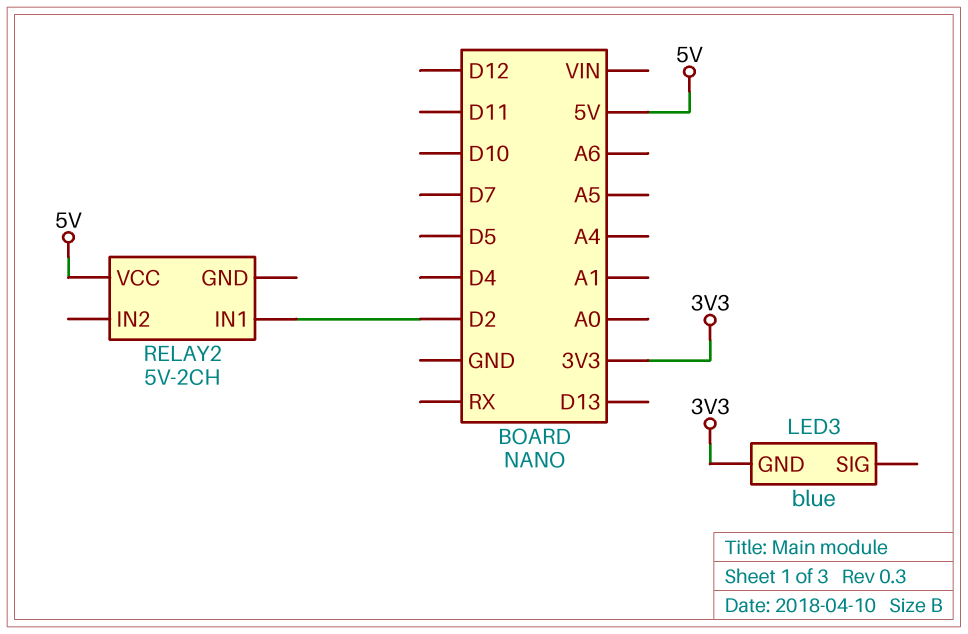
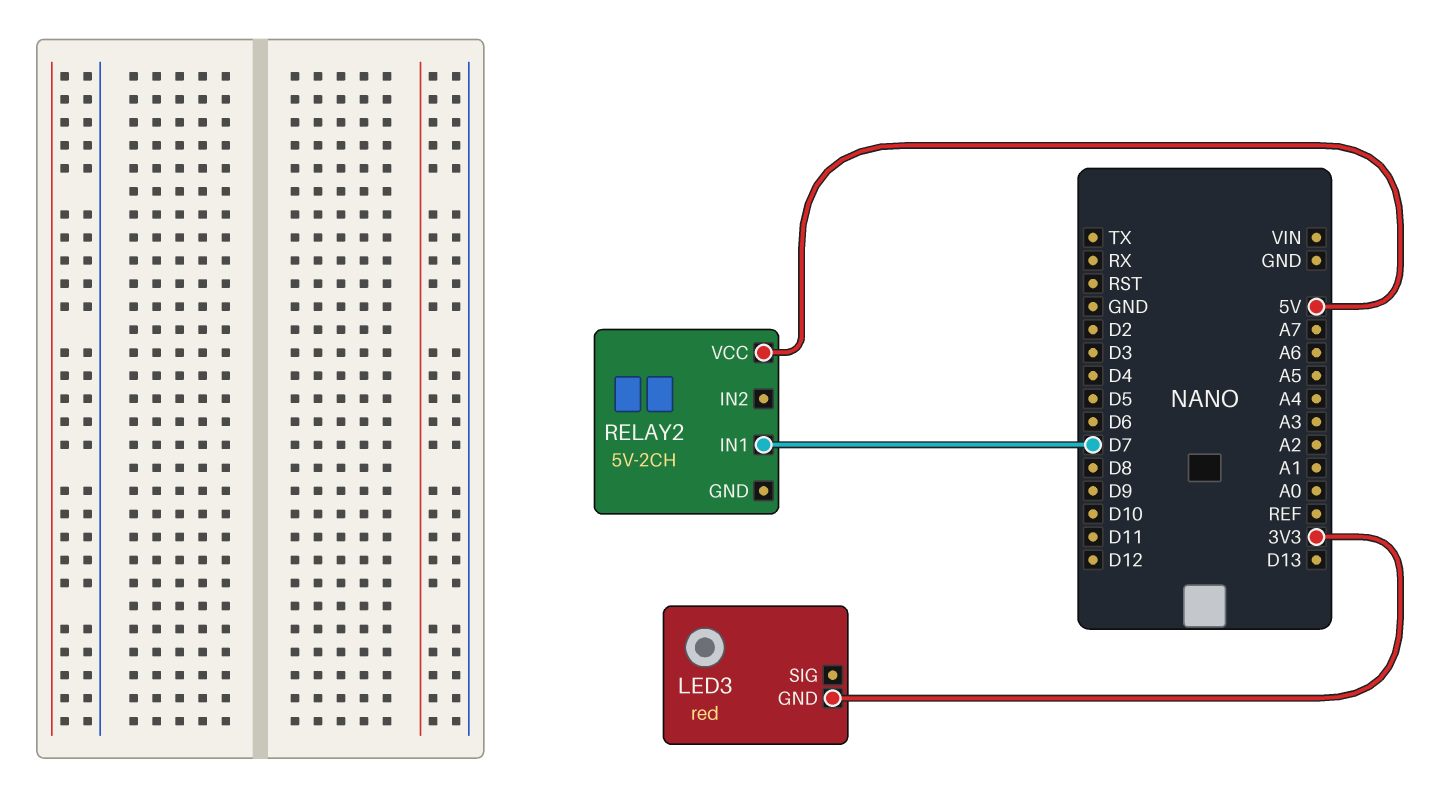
LED3: blue -> red
RELAY2 pin IN1: D2 -> D7

